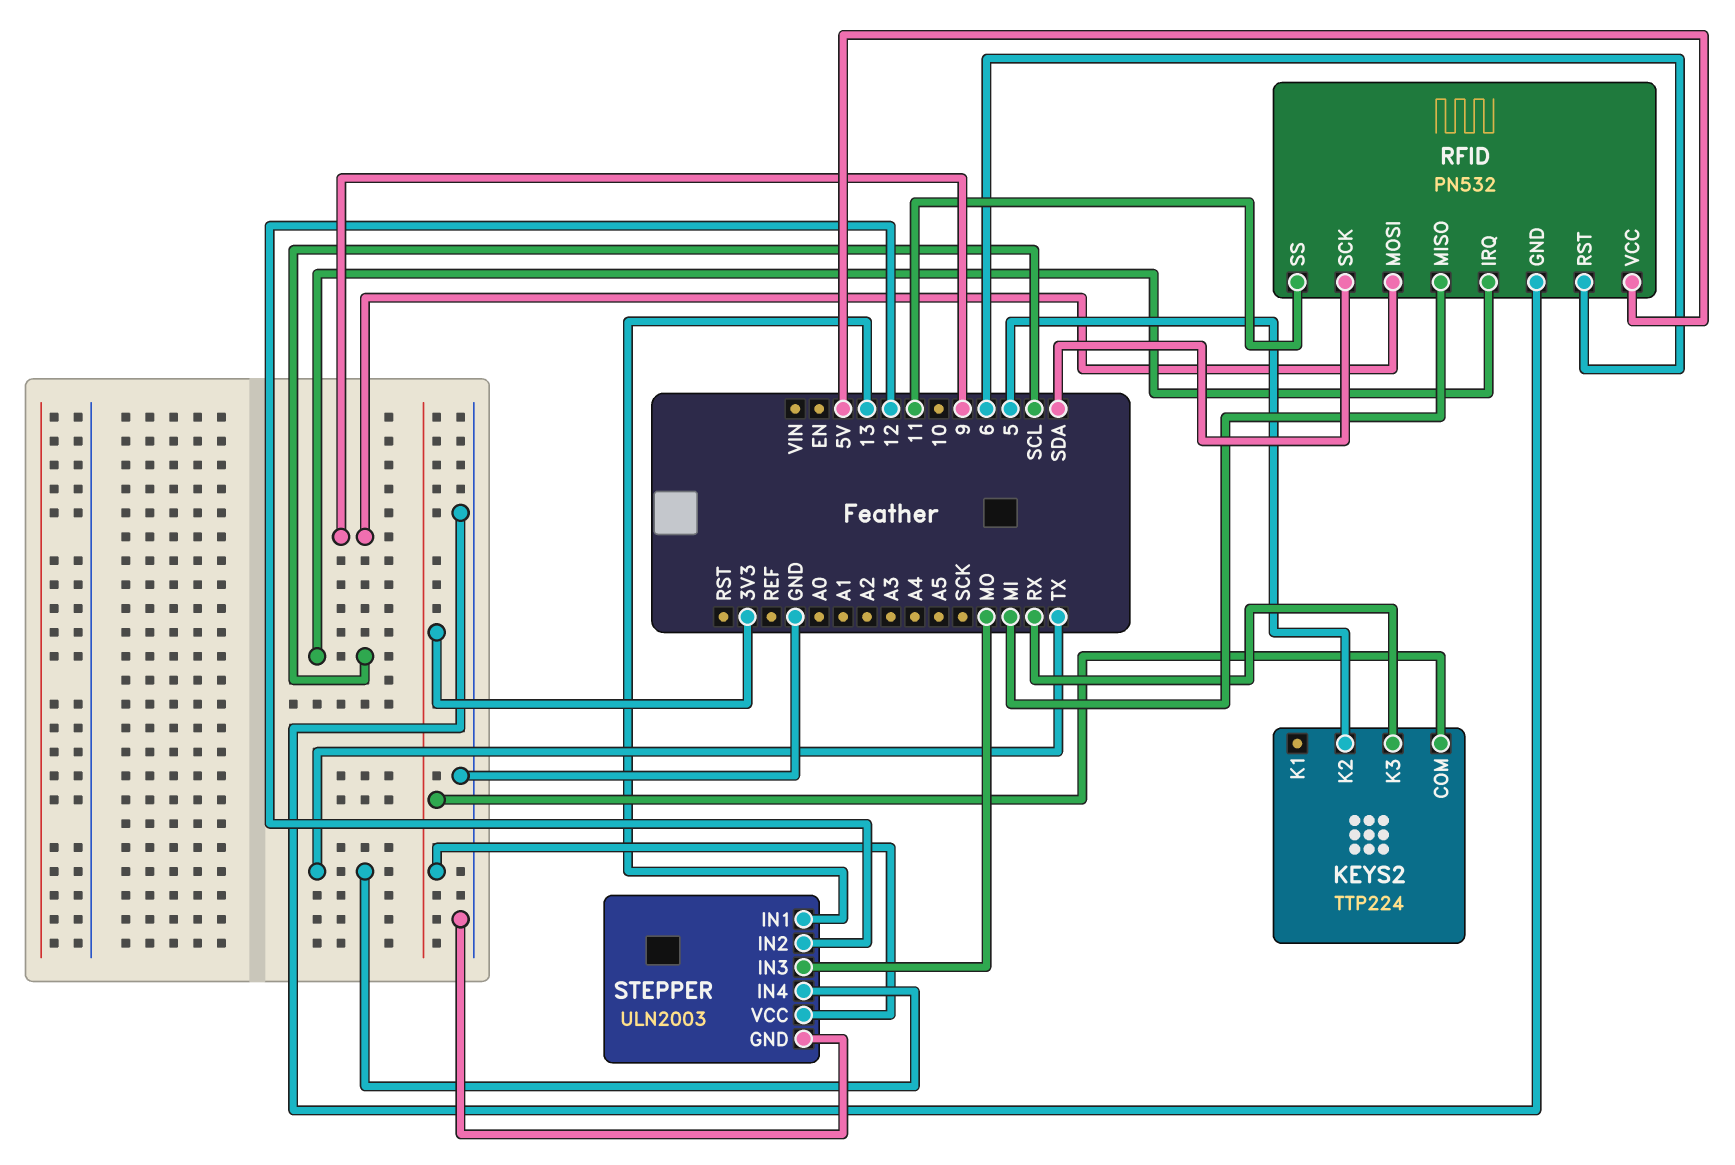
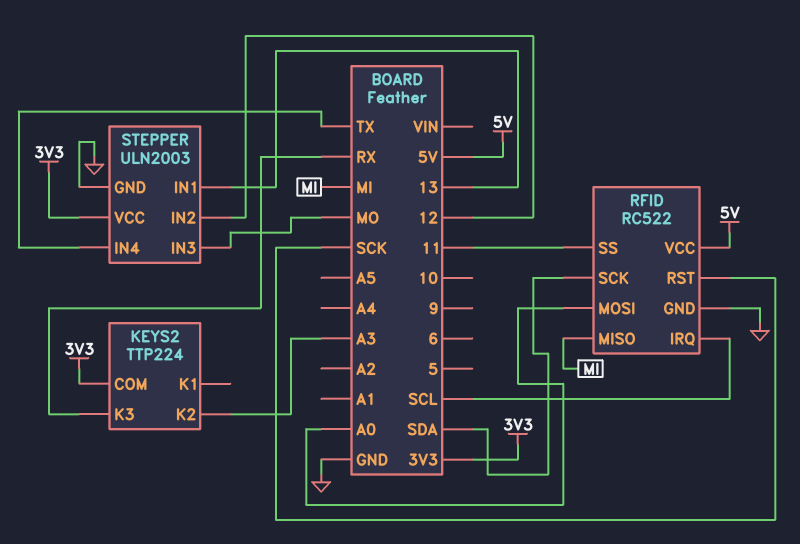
KEYS2 pin K2: 5 -> A3
RFID: PN532 -> RC522
RFID pin MOSI: 9 -> A0
RFID pin RST: 6 -> SCK

